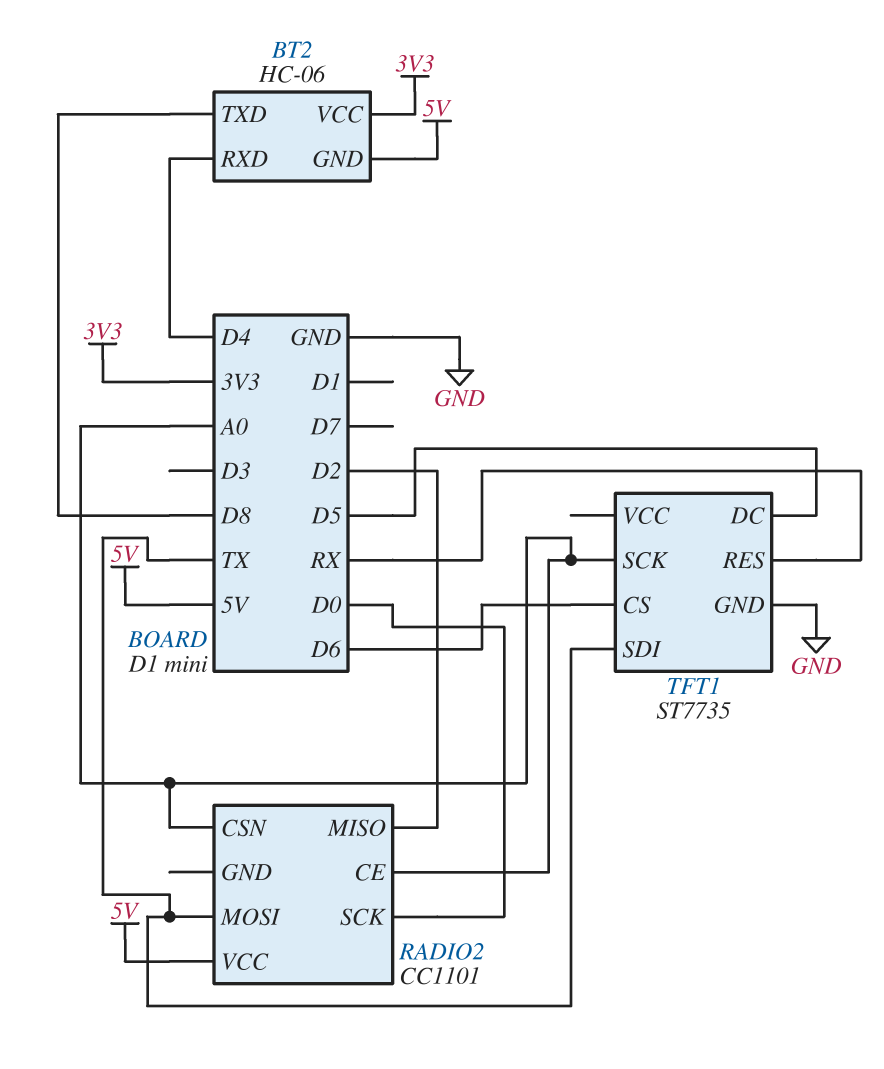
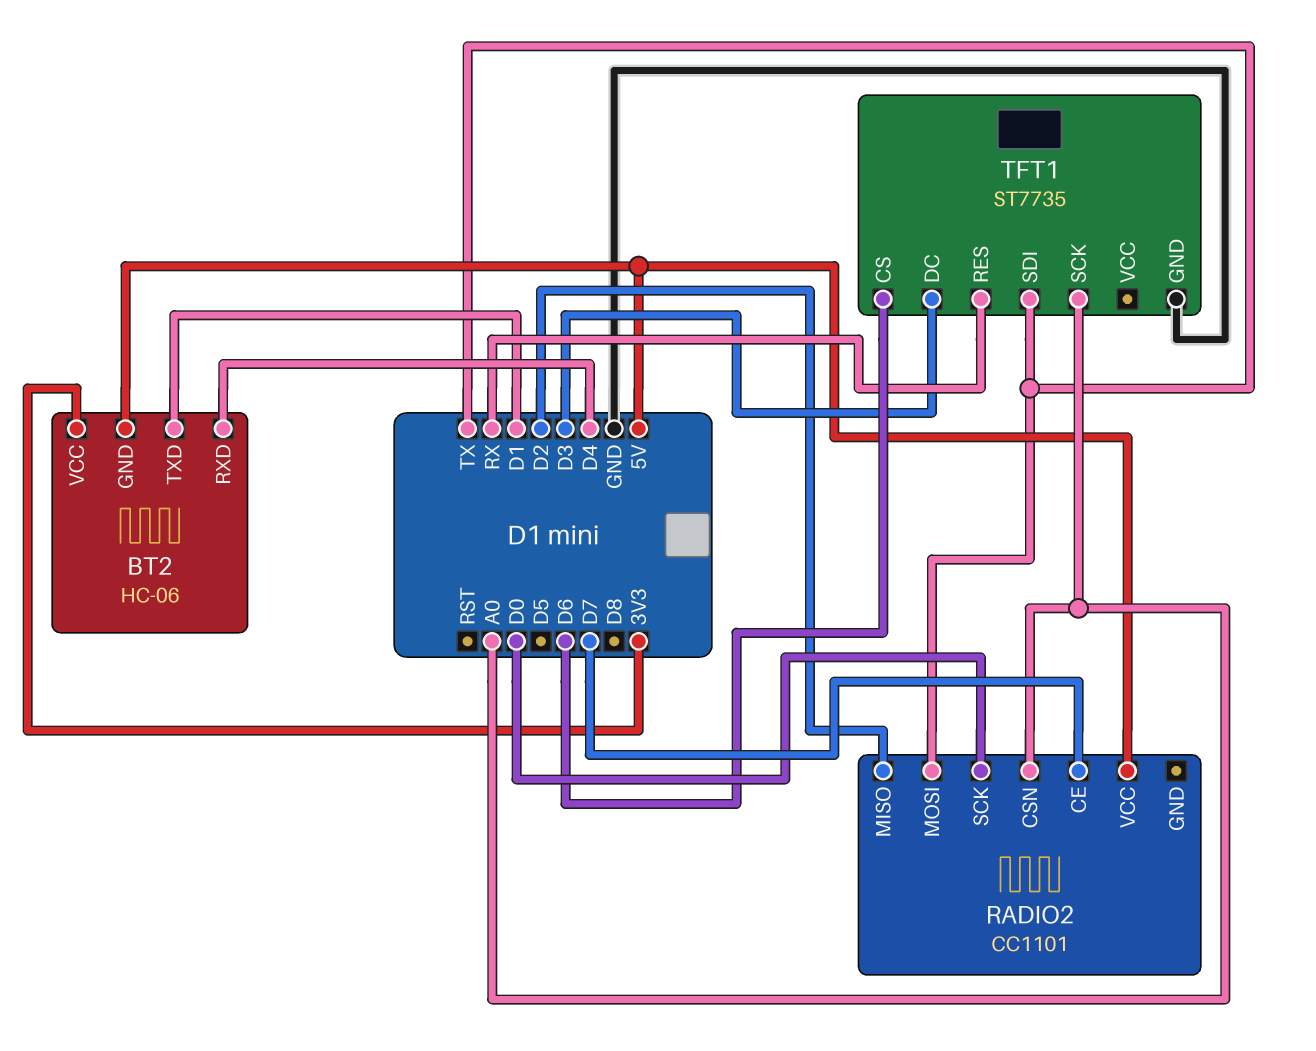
BT2 pin TXD: D8 -> D1
RADIO2 pin CE: A0 -> D7
TFT1 pin DC: D5 -> D3

